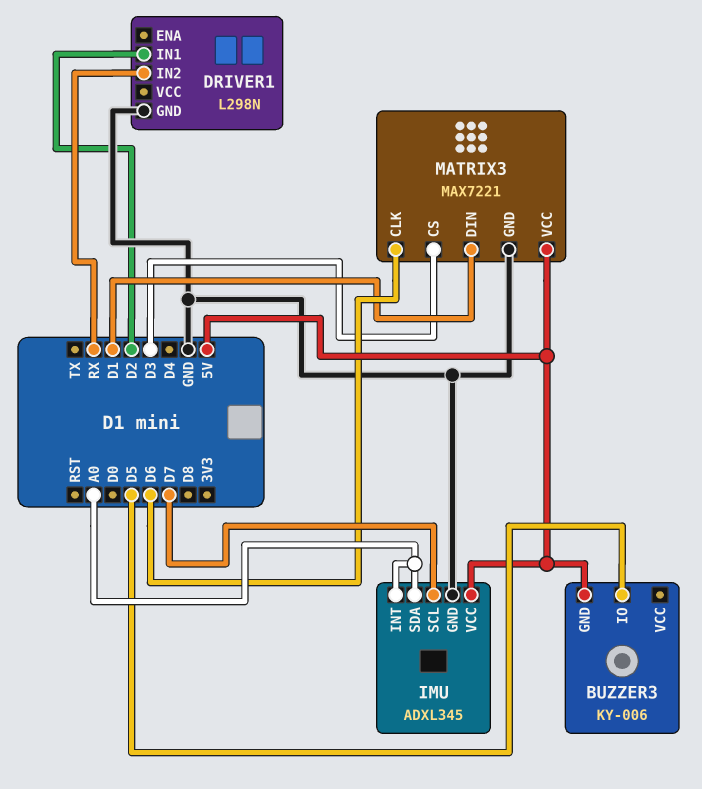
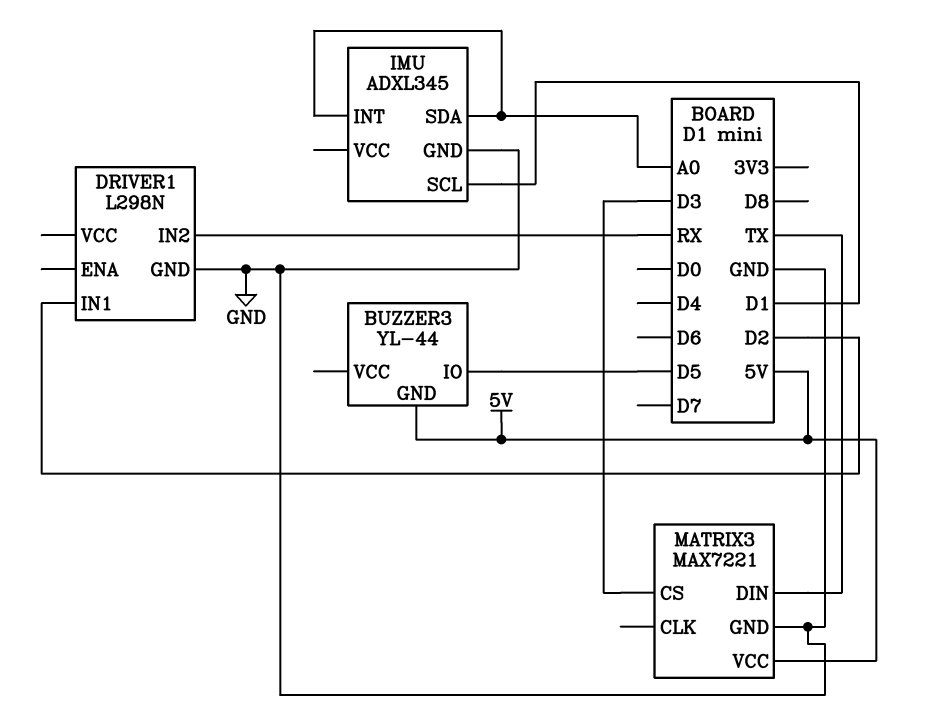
BUZZER3: KY-006 -> YL-44
IMU pin SCL: D7 -> D1
IMU pin VCC: 5V -> none
MATRIX3 pin CLK: D6 -> none
MATRIX3 pin DIN: D1 -> TX

